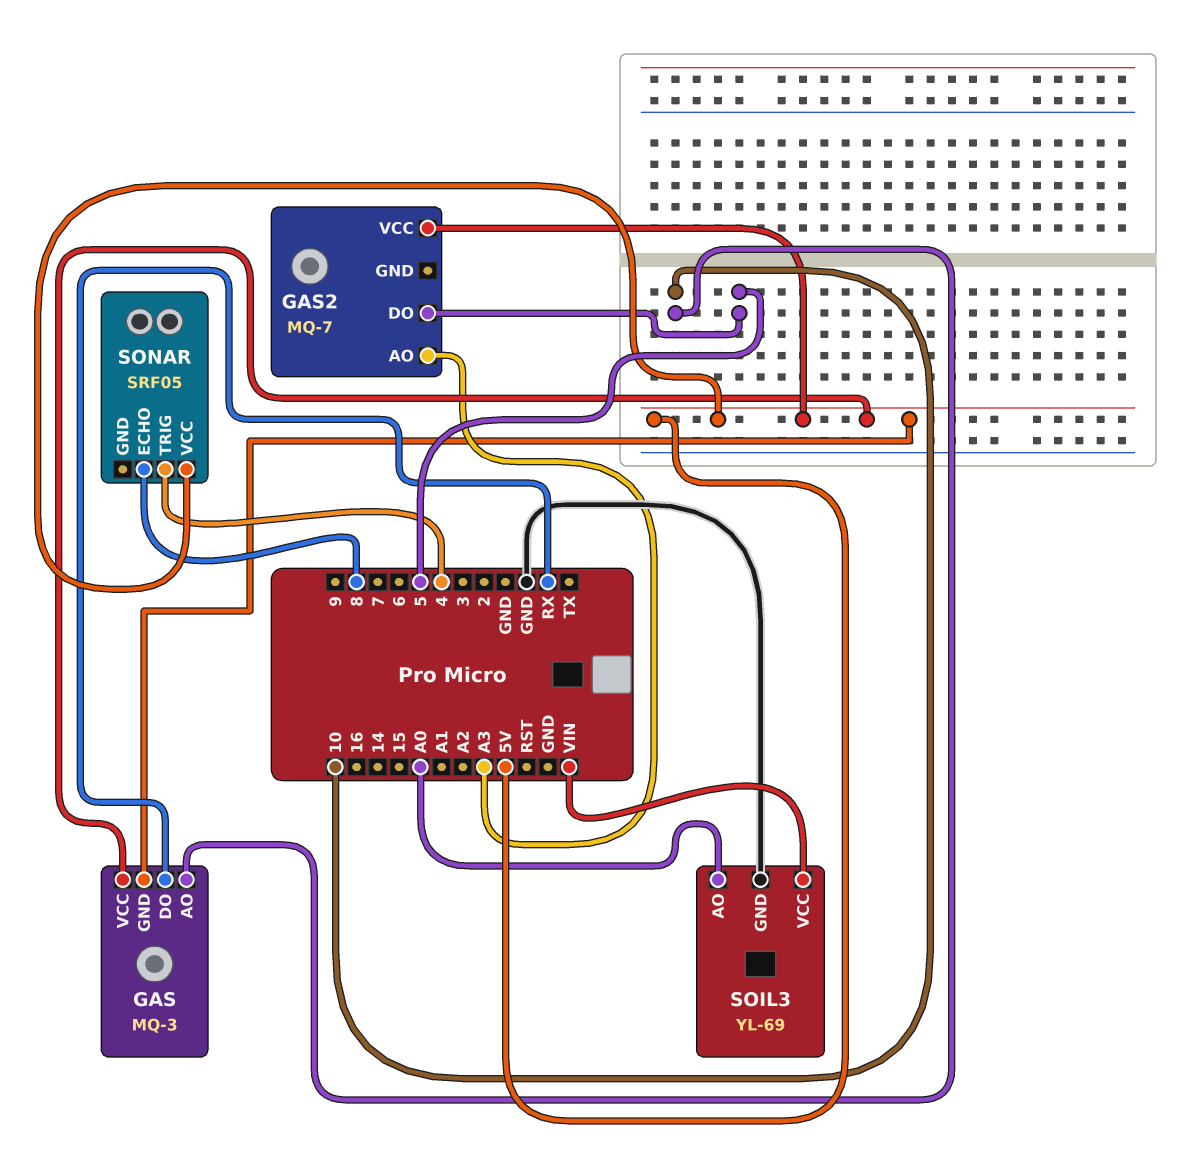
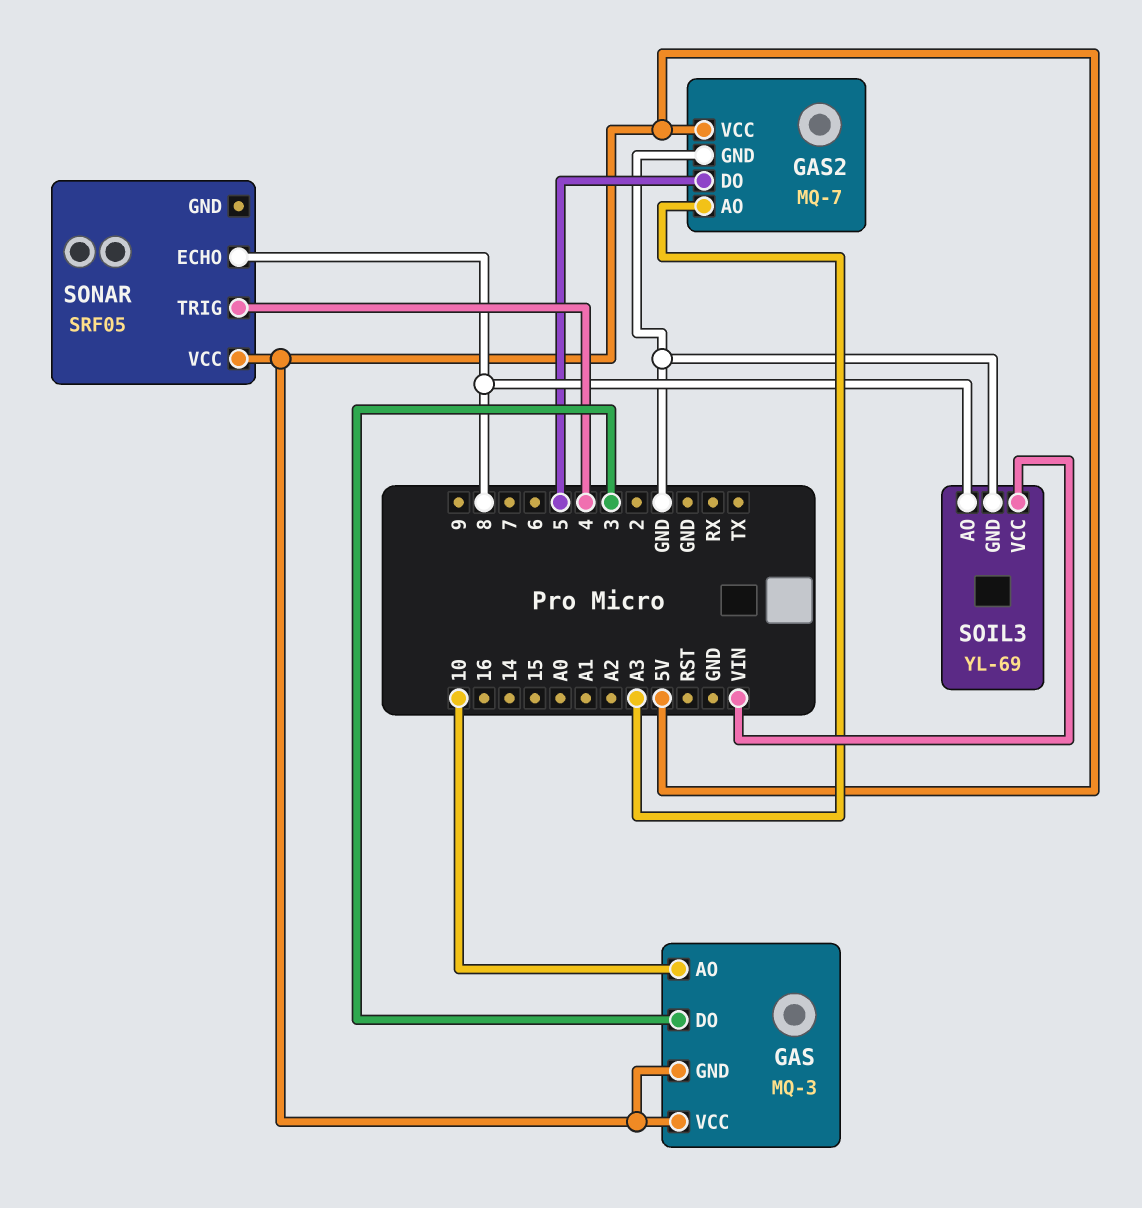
GAS pin DO: RX -> 3
GAS2 pin GND: none -> GND
SOIL3 pin AO: A0 -> 8

